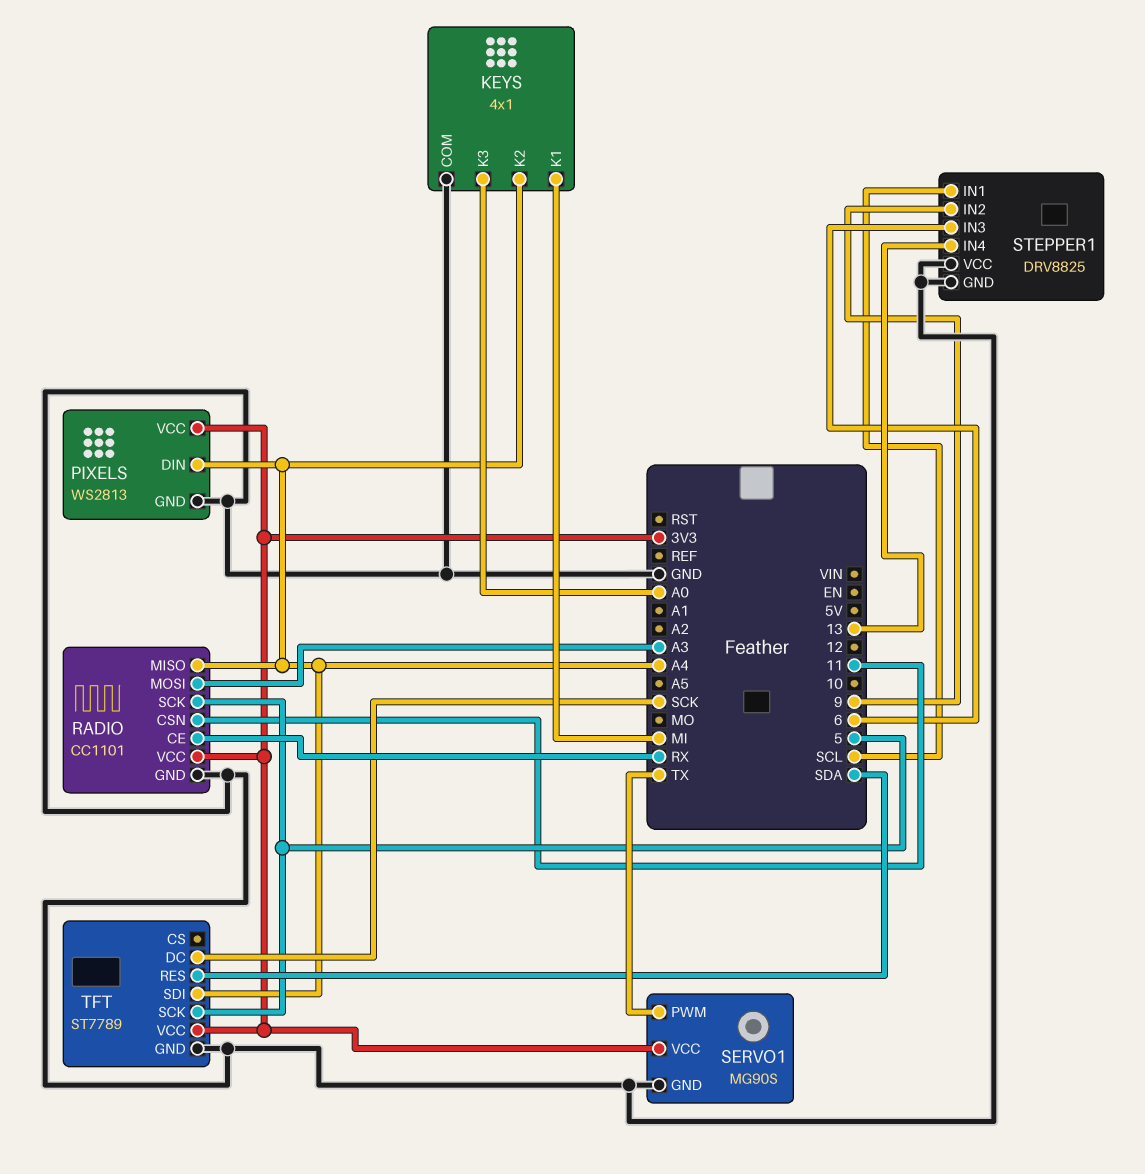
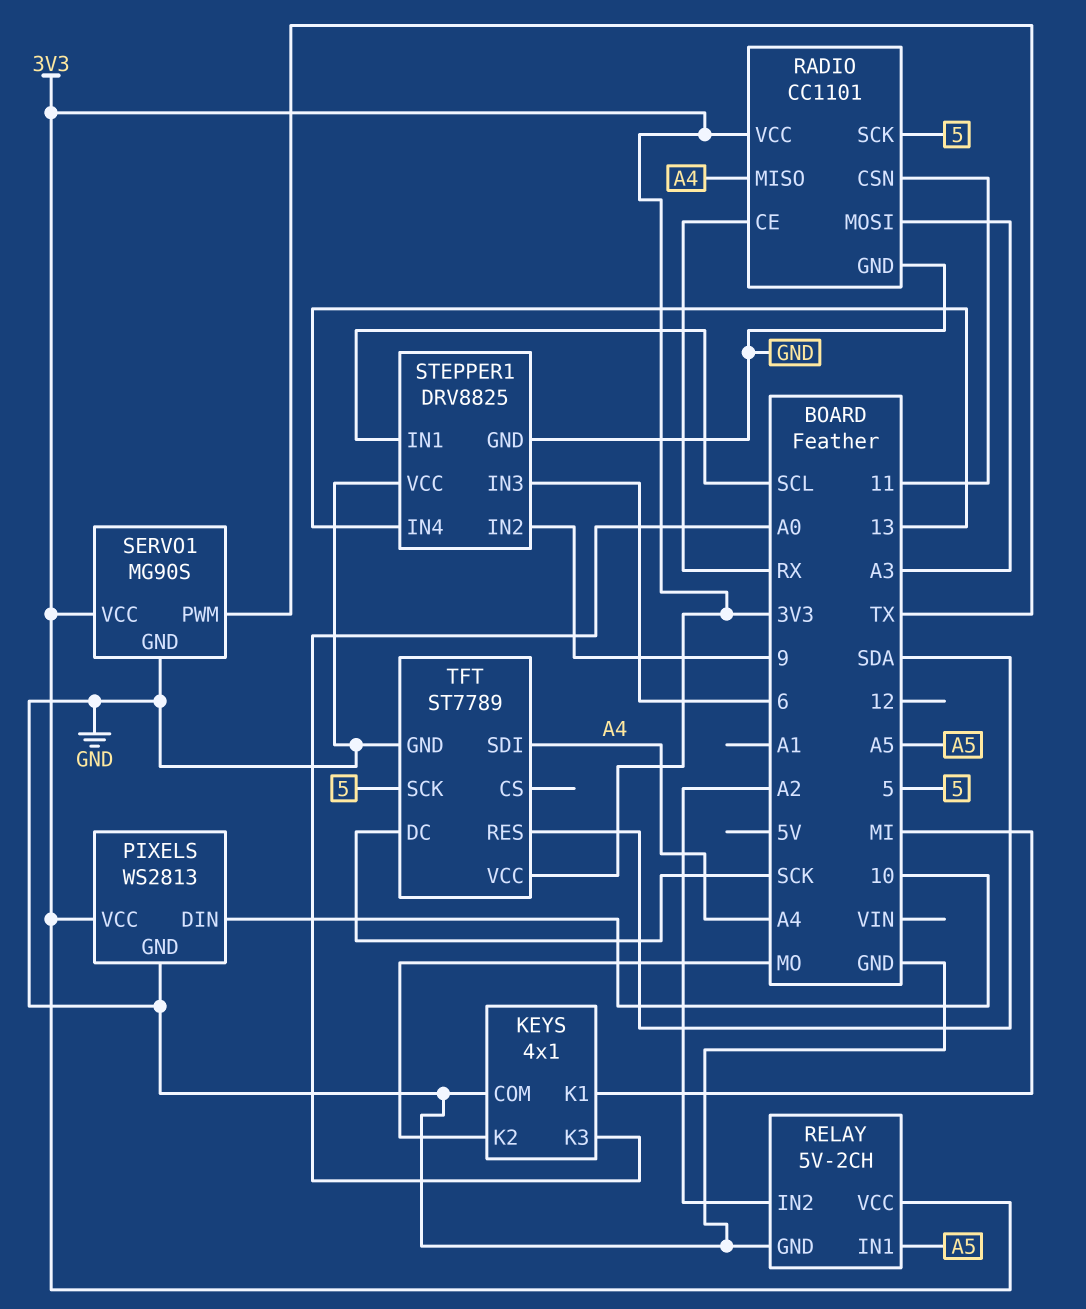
KEYS pin K2: A4 -> MO
PIXELS pin DIN: A4 -> 10
RELAY: none -> 5V-2CH
RELAY pin GND: none -> GND
RELAY pin IN1: none -> A5
RELAY pin IN2: none -> A2
RELAY pin VCC: none -> 3V3

